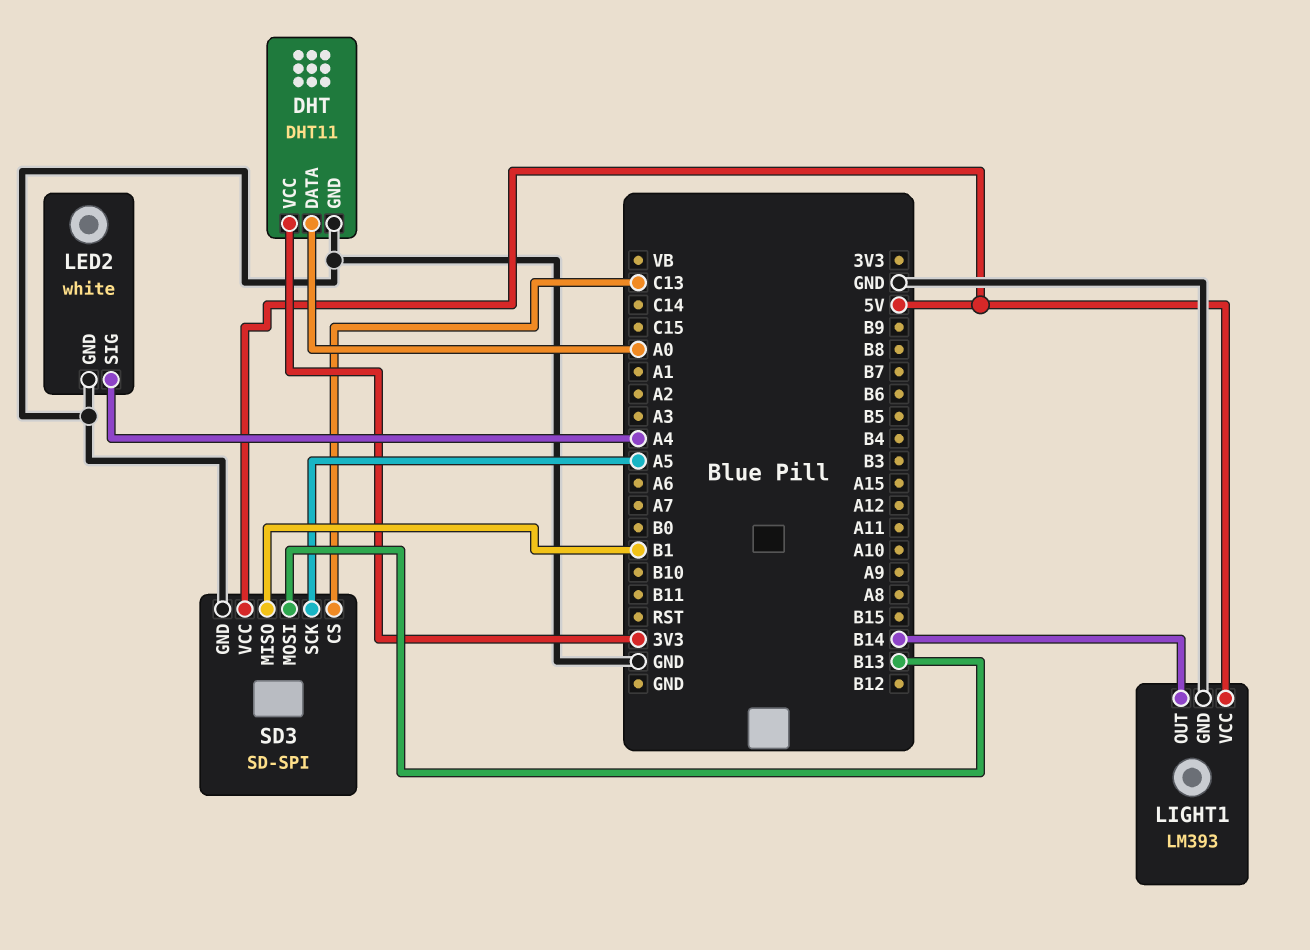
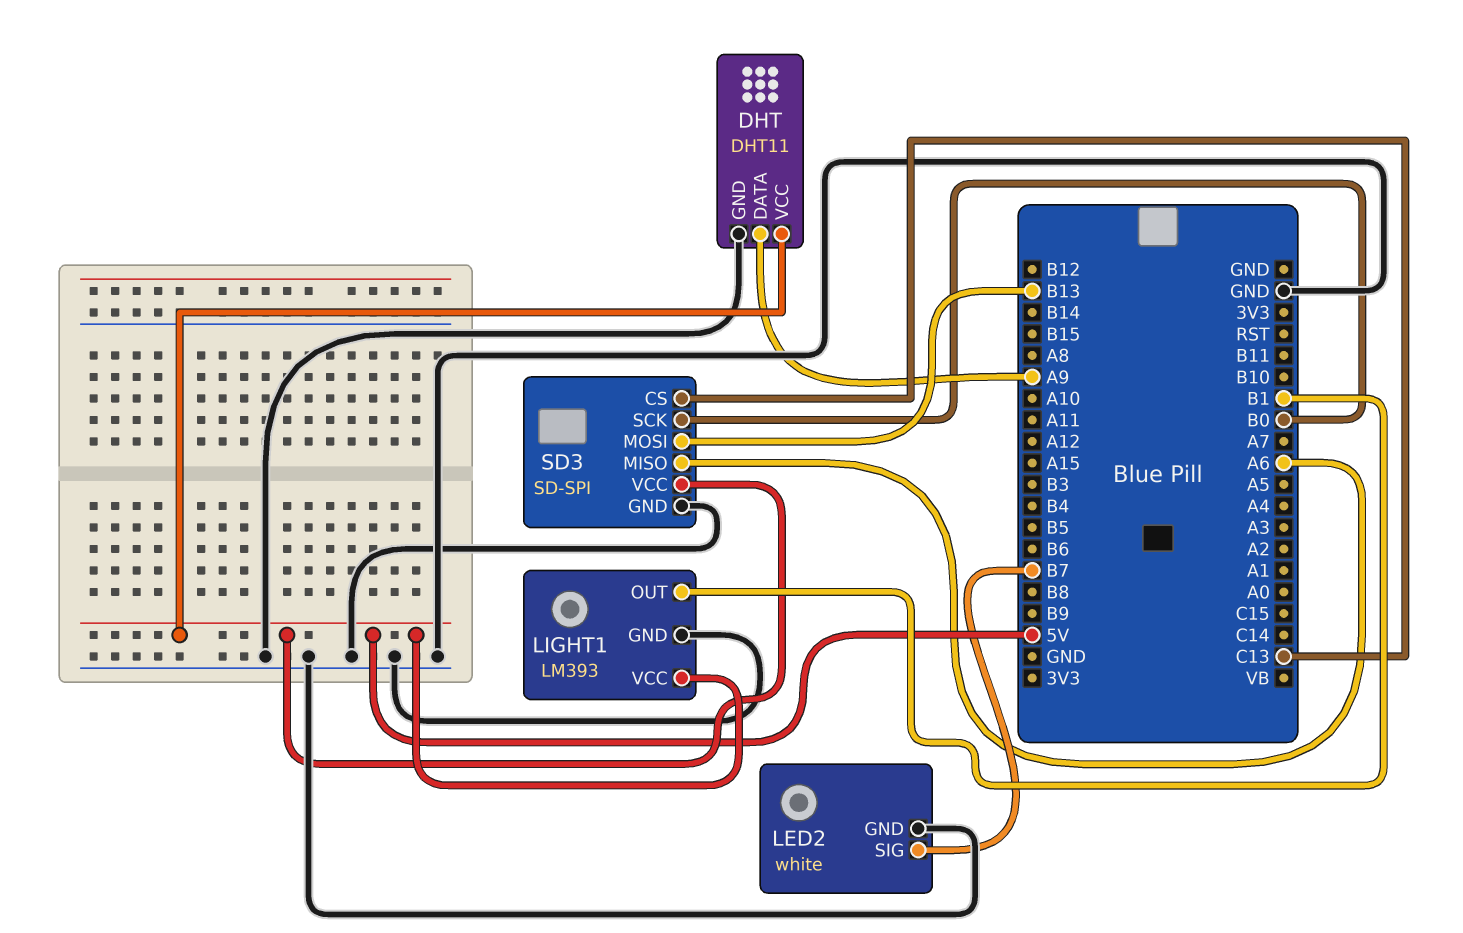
DHT pin DATA: A0 -> A9
DHT pin VCC: 3V3 -> 5V
LED2 pin SIG: A4 -> B7
LIGHT1 pin OUT: B14 -> B1
SD3 pin MISO: B1 -> A6
SD3 pin SCK: A5 -> B0

